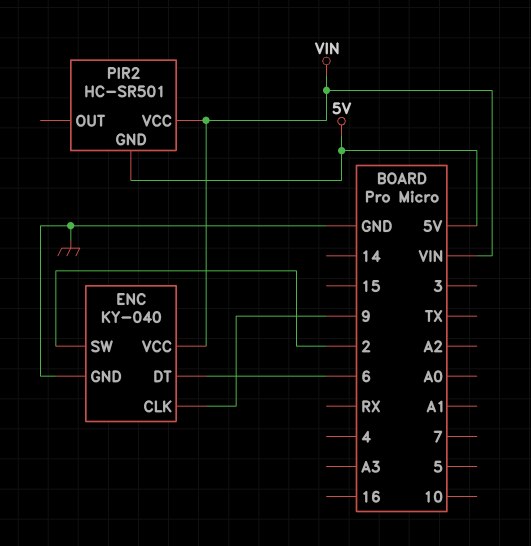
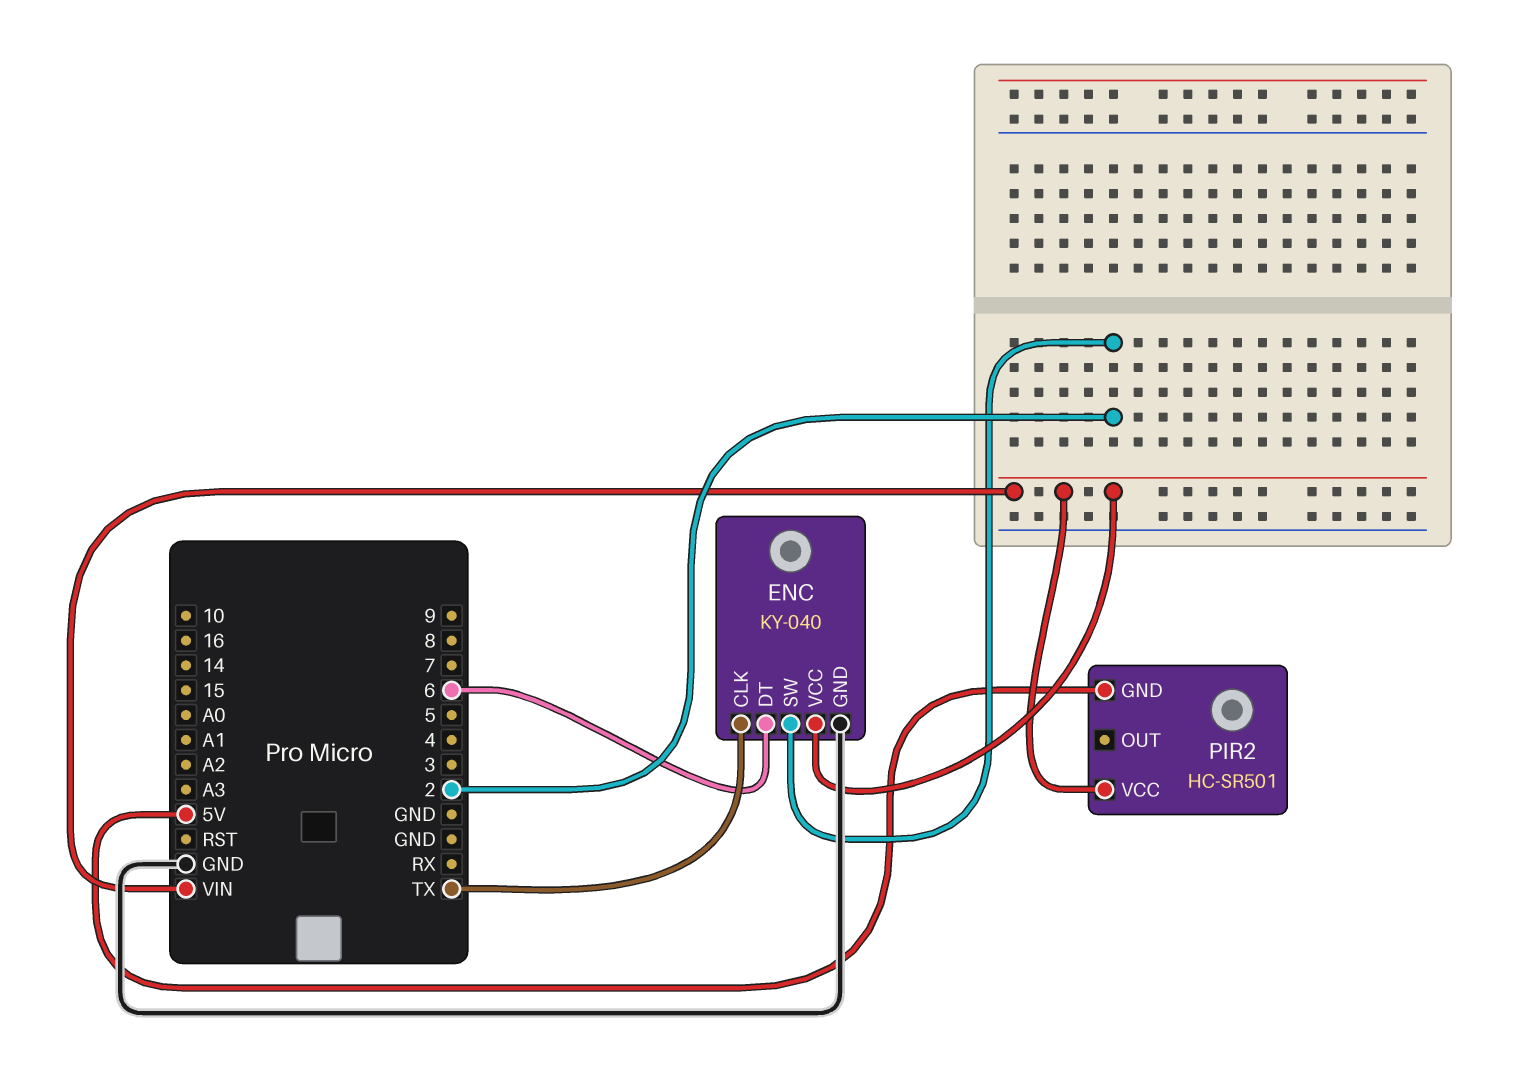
ENC pin CLK: 9 -> TX

